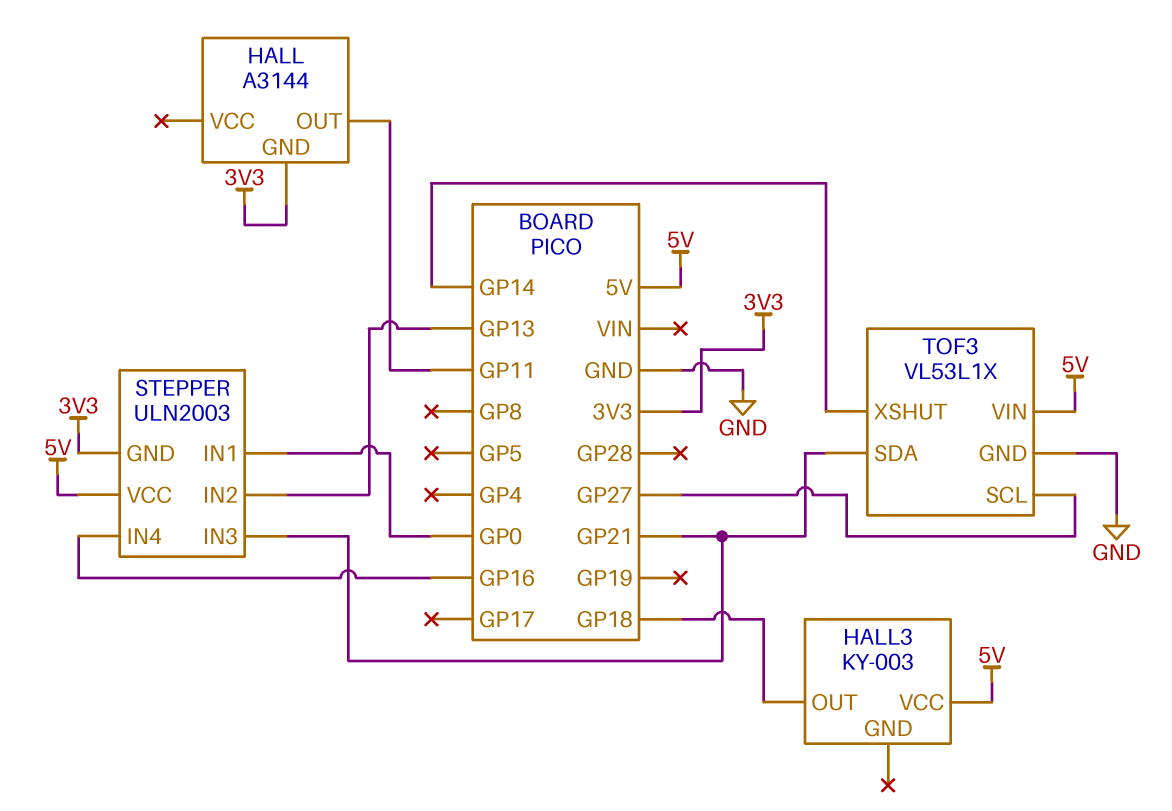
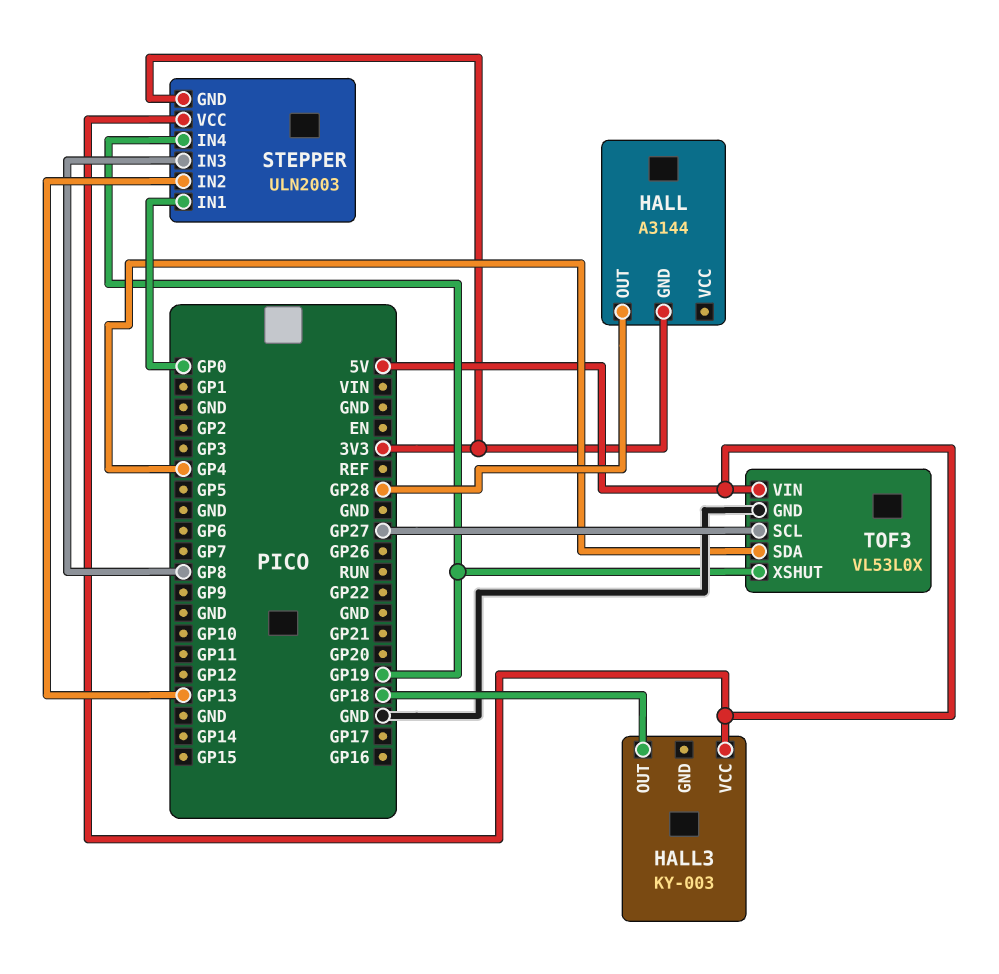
HALL pin OUT: GP11 -> GP28
STEPPER pin IN3: GP21 -> GP8
STEPPER pin IN4: GP16 -> GP19
TOF3: VL53L1X -> VL53L0X
TOF3 pin SDA: GP21 -> GP4
TOF3 pin XSHUT: GP14 -> GP19

